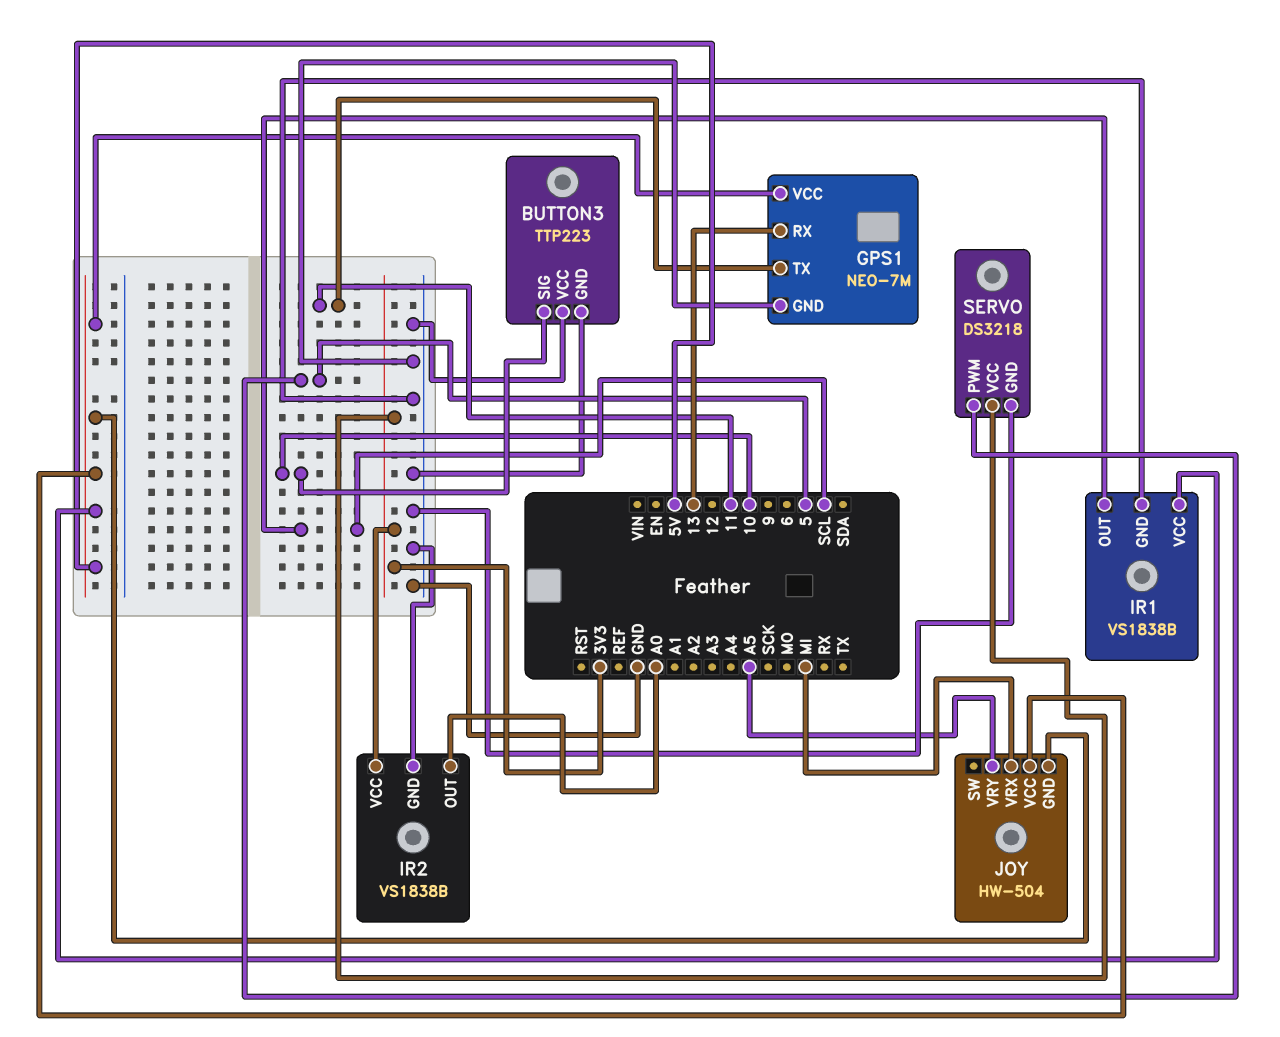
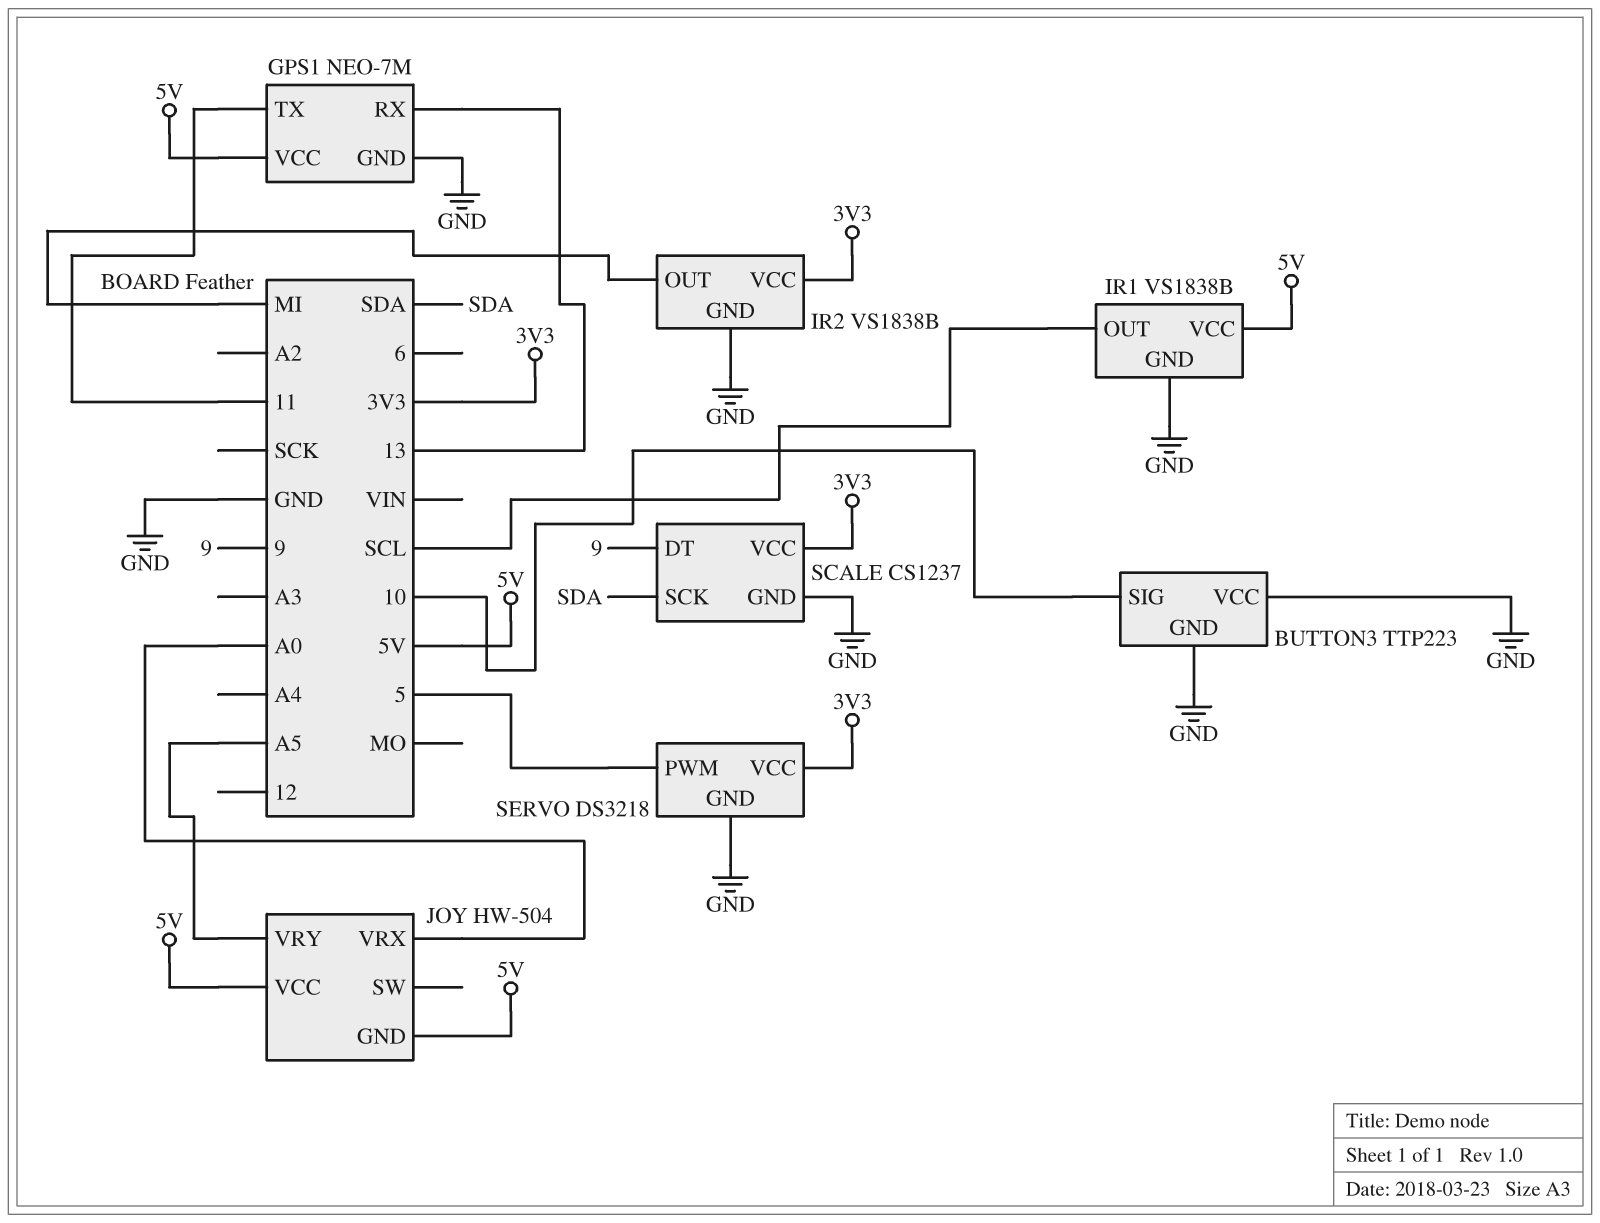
IR2 pin OUT: A0 -> MI
JOY pin VRX: MI -> A0
SCALE: none -> CS1237
SCALE pin DT: none -> 9
SCALE pin GND: none -> GND
SCALE pin SCK: none -> SDA
SCALE pin VCC: none -> 3V3

